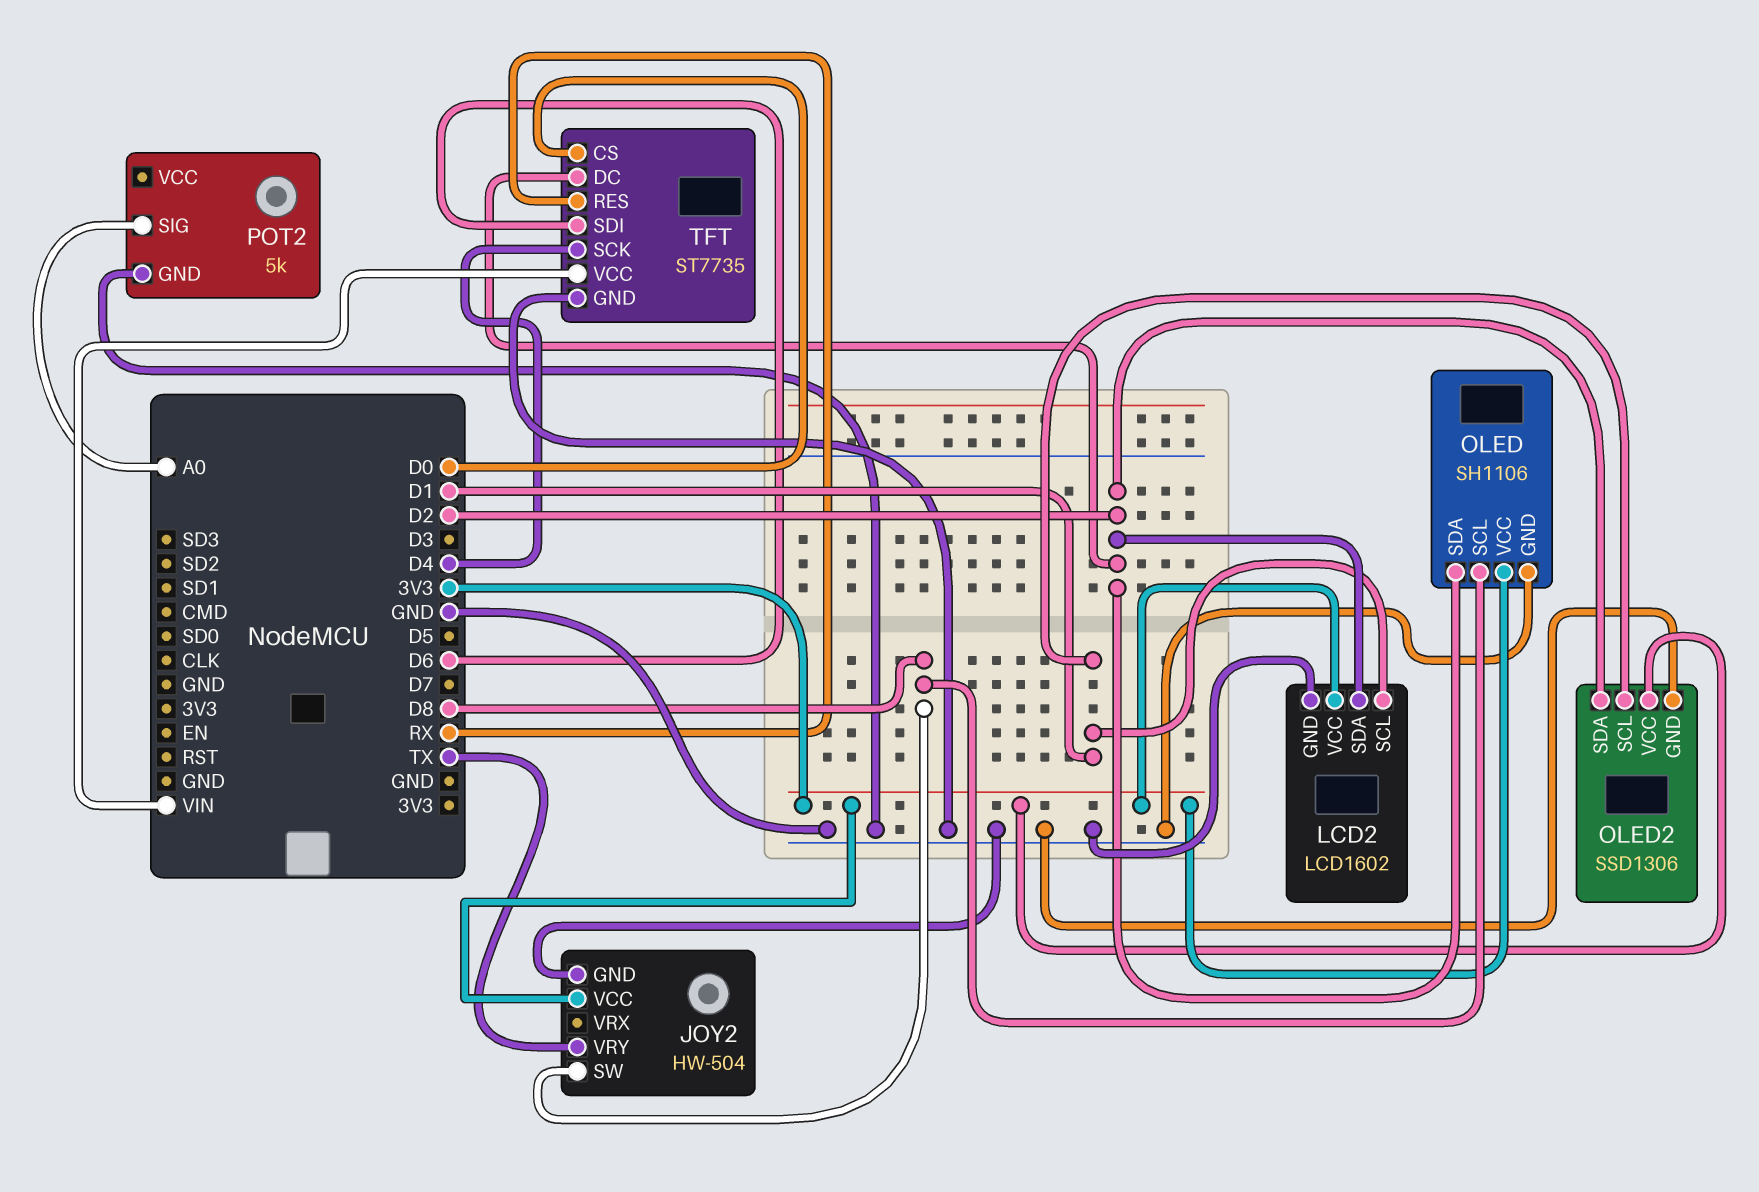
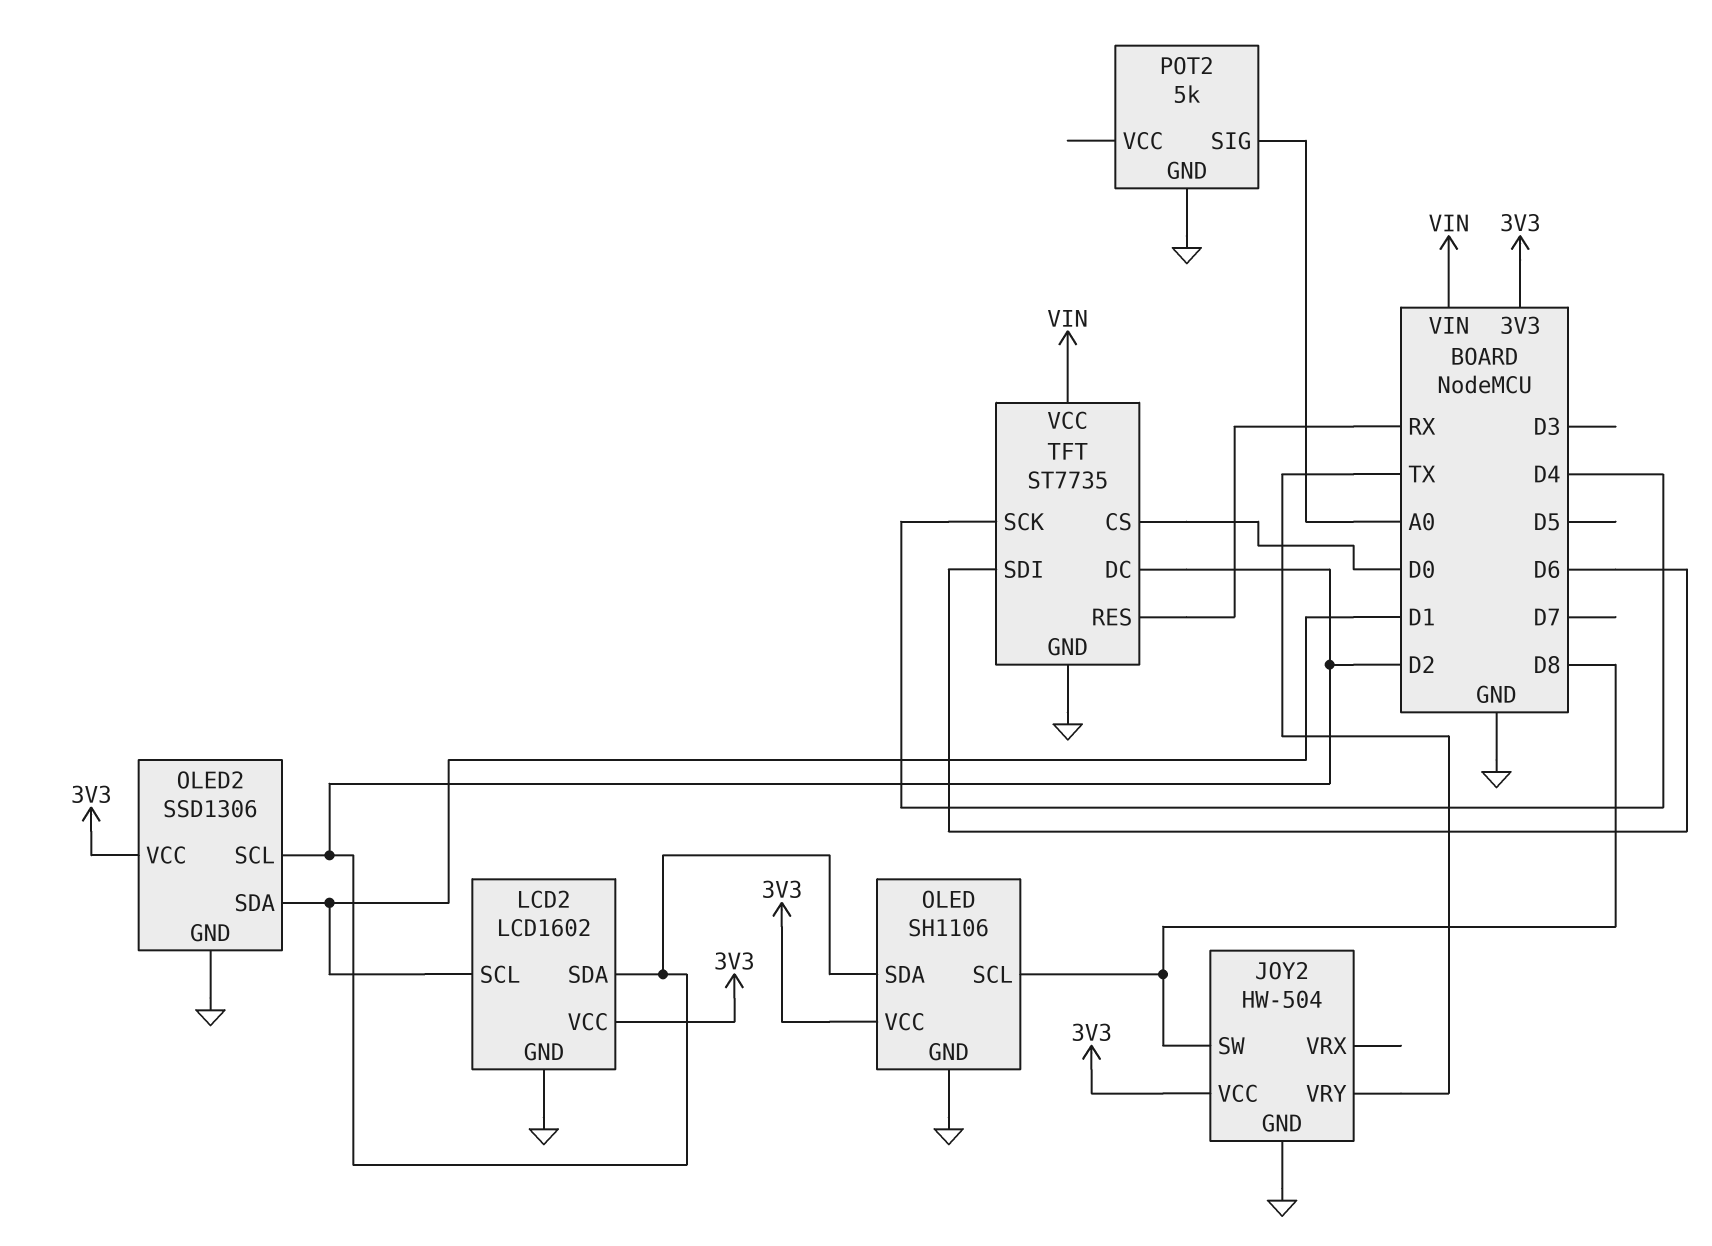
OLED2 pin SCL: D1 -> D2
OLED2 pin SDA: D2 -> D1

